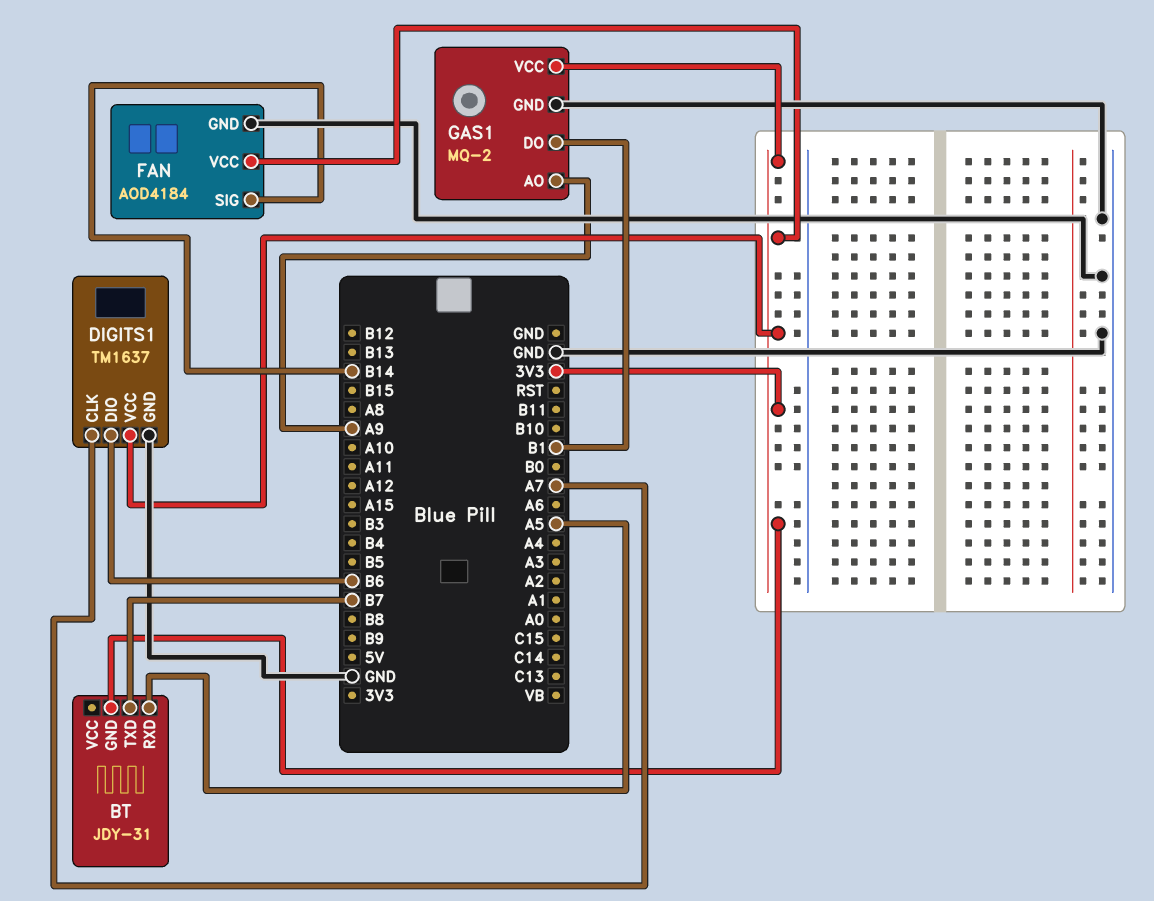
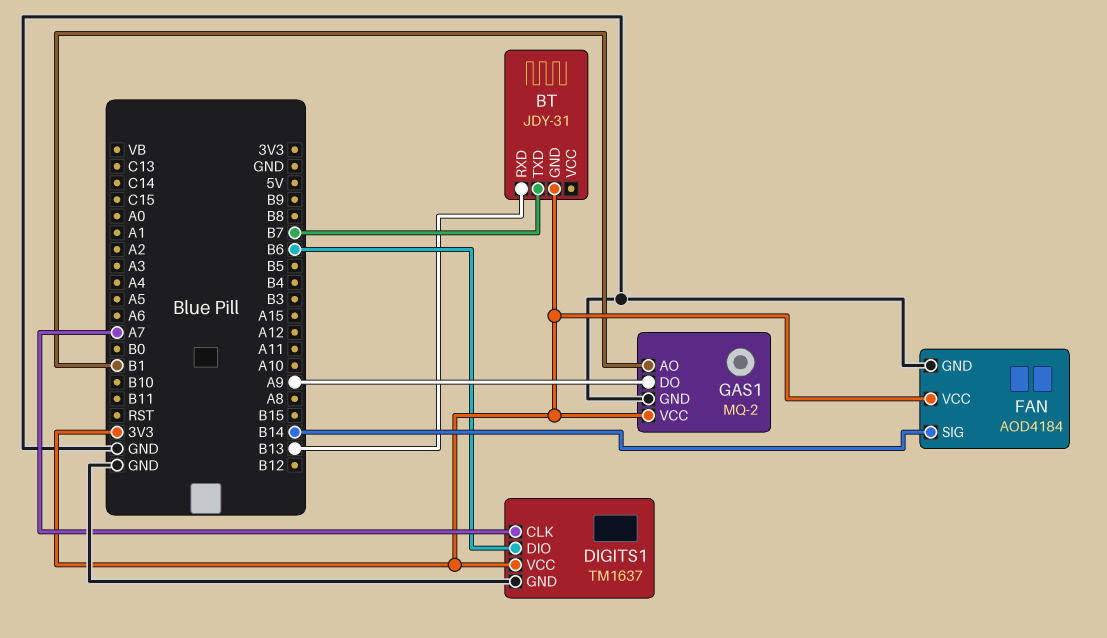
BT pin RXD: A5 -> B13
GAS1 pin AO: A9 -> B1
GAS1 pin DO: B1 -> A9

